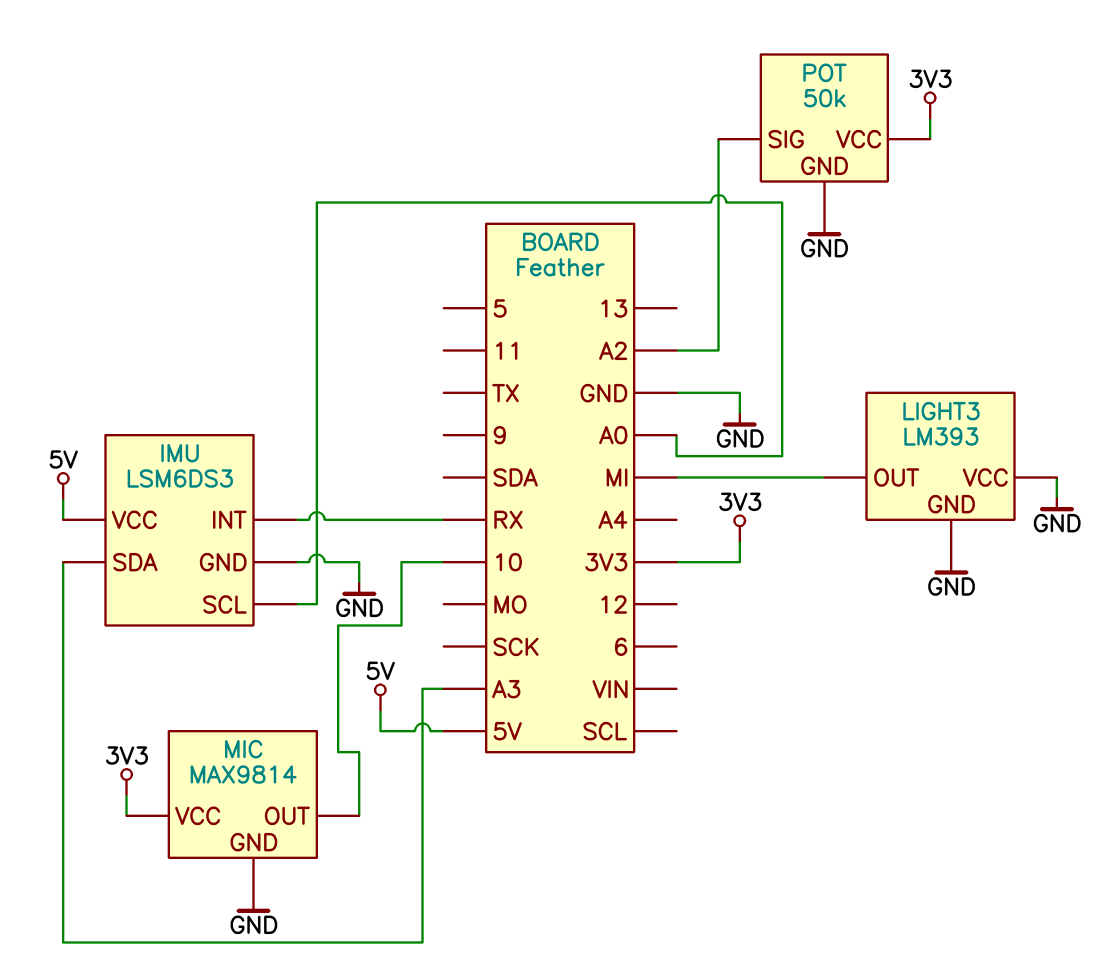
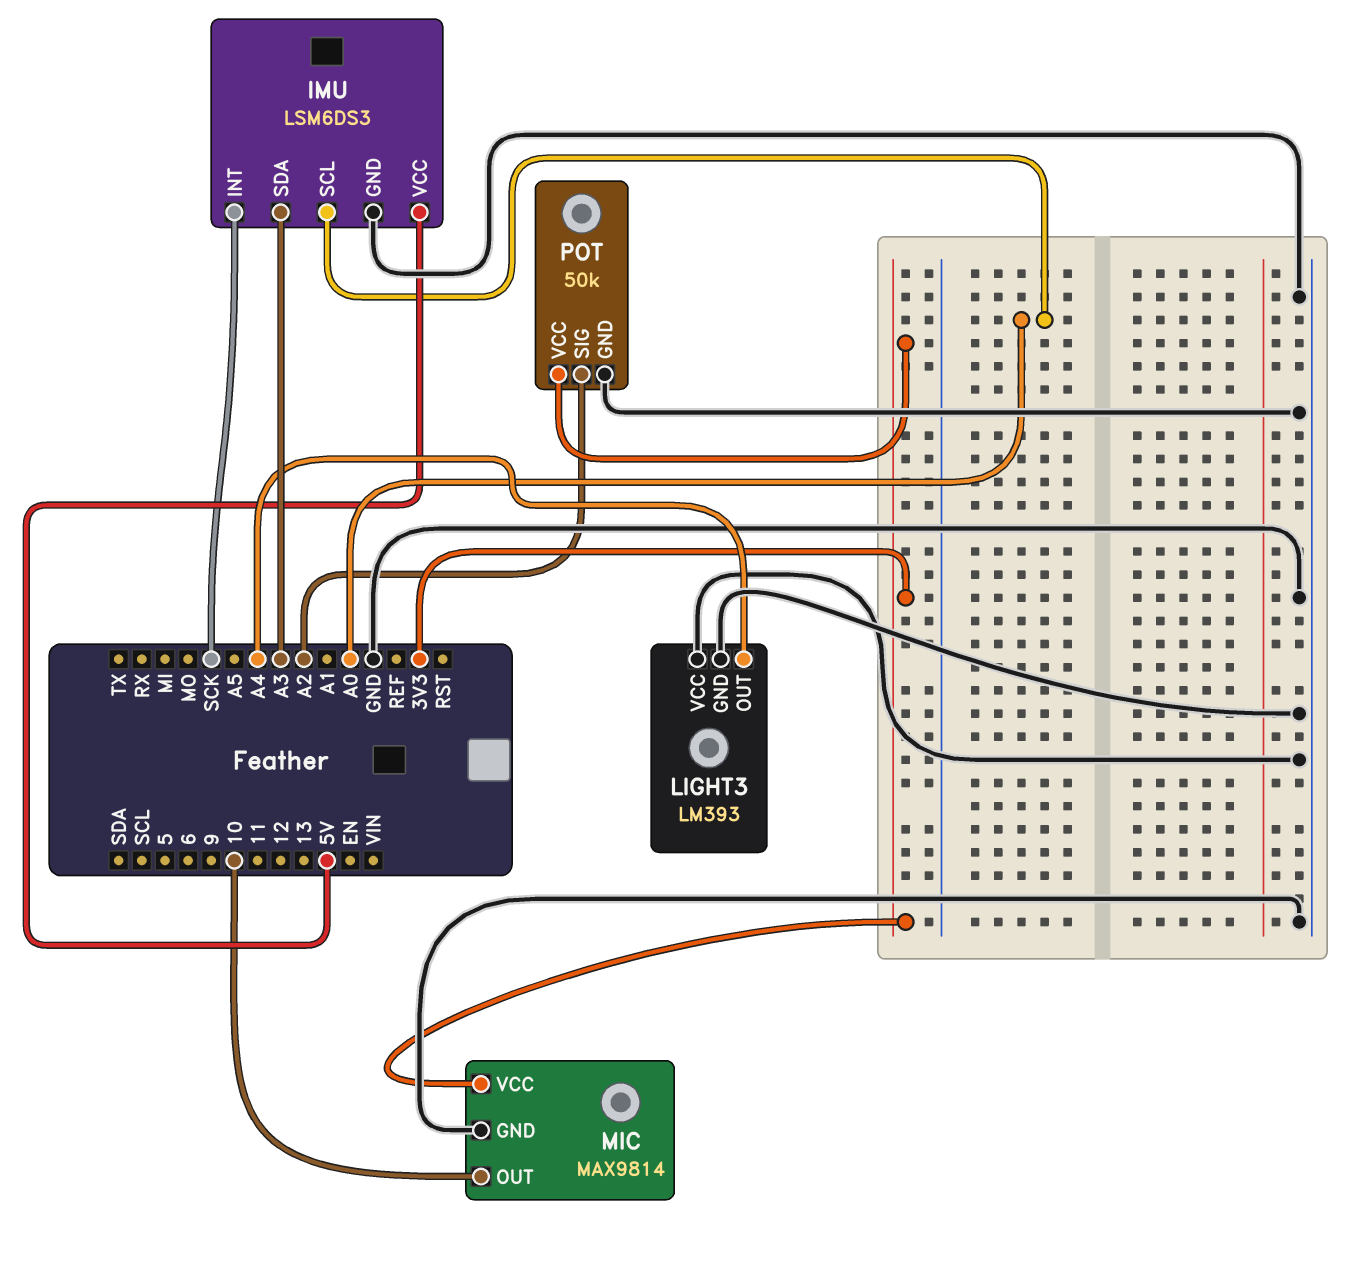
IMU pin INT: RX -> SCK
LIGHT3 pin OUT: MI -> A4

